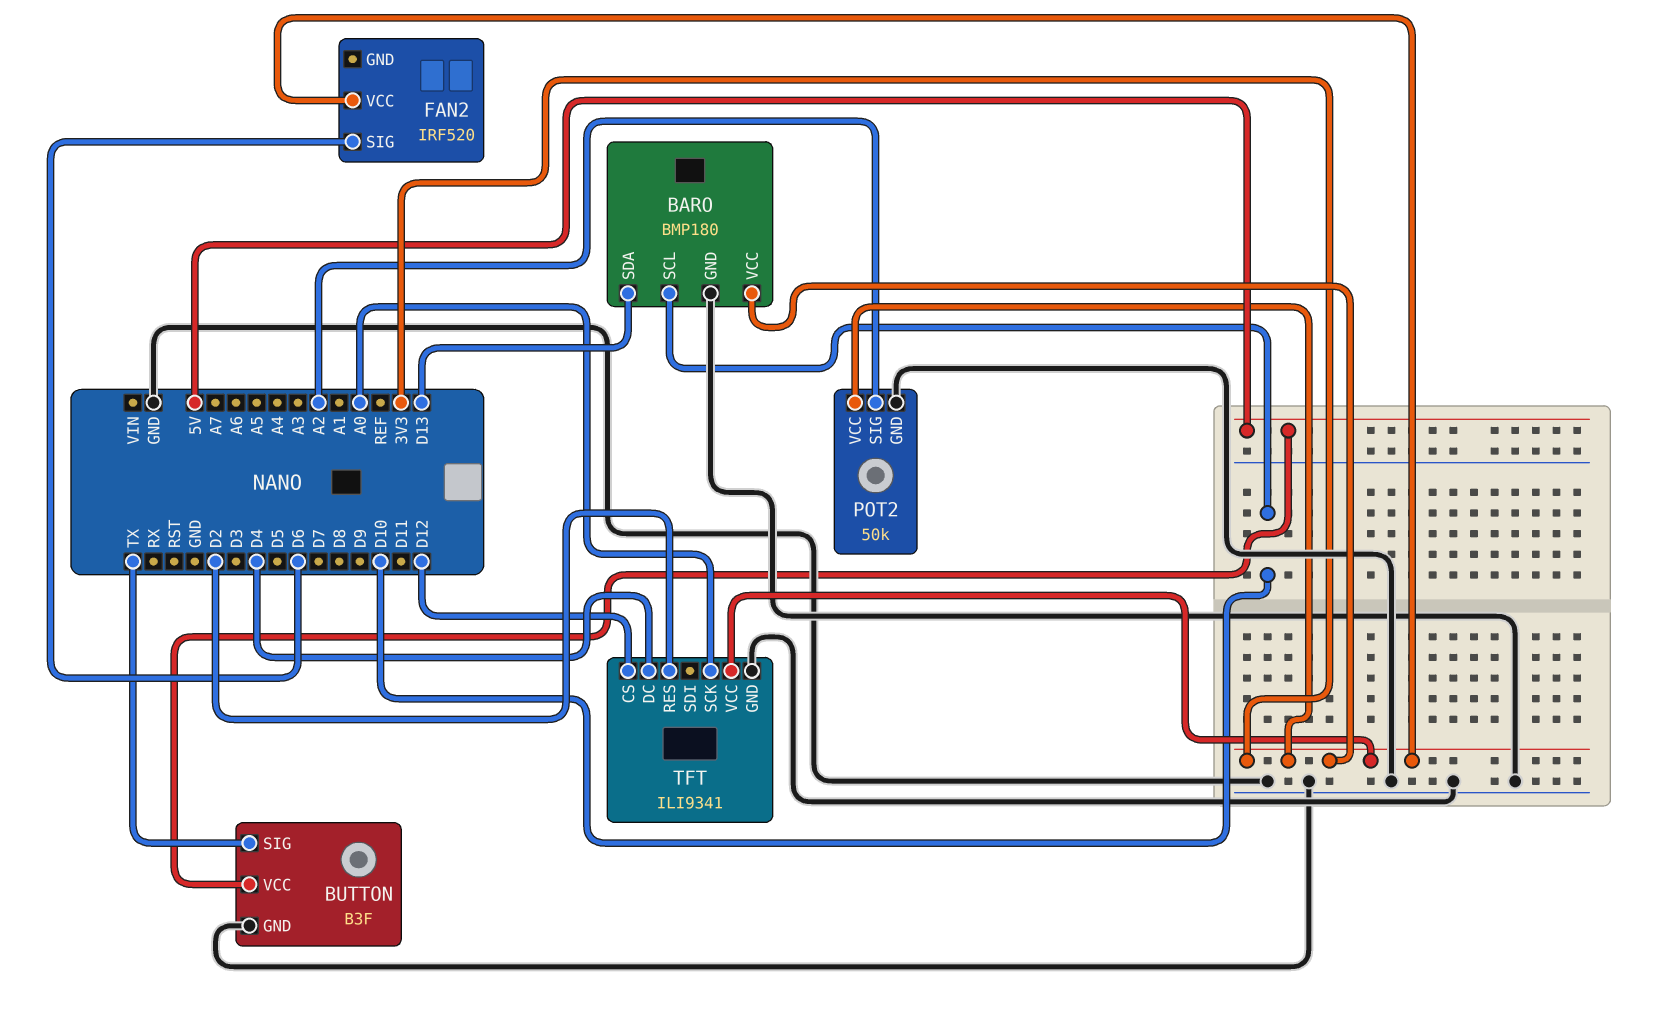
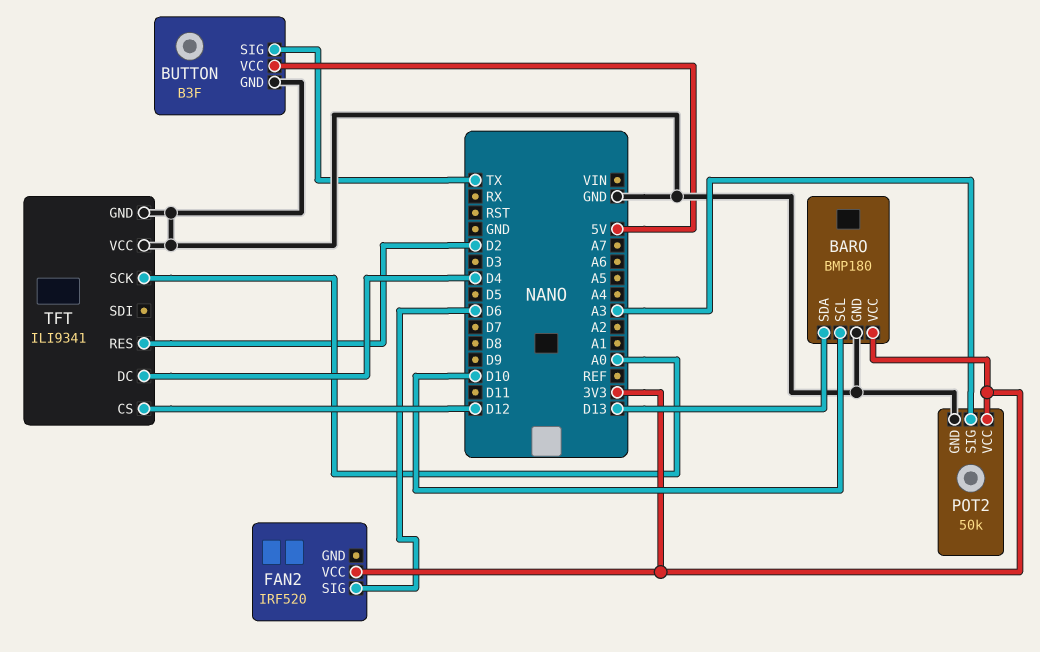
POT2 pin SIG: A2 -> A3
TFT pin VCC: 3V3 -> GND

